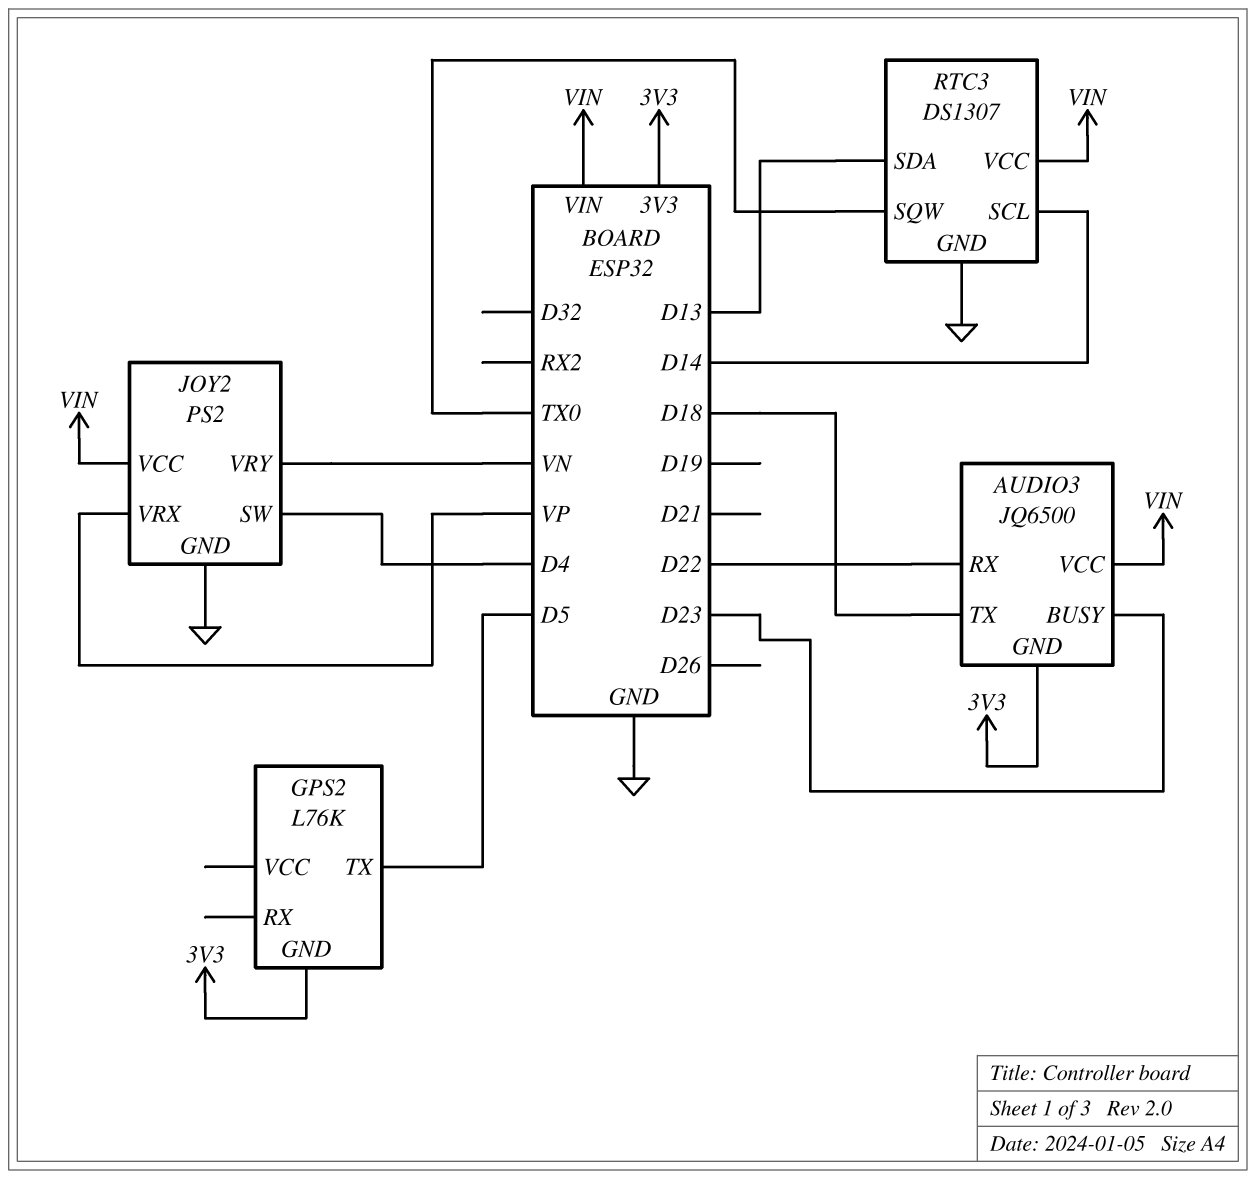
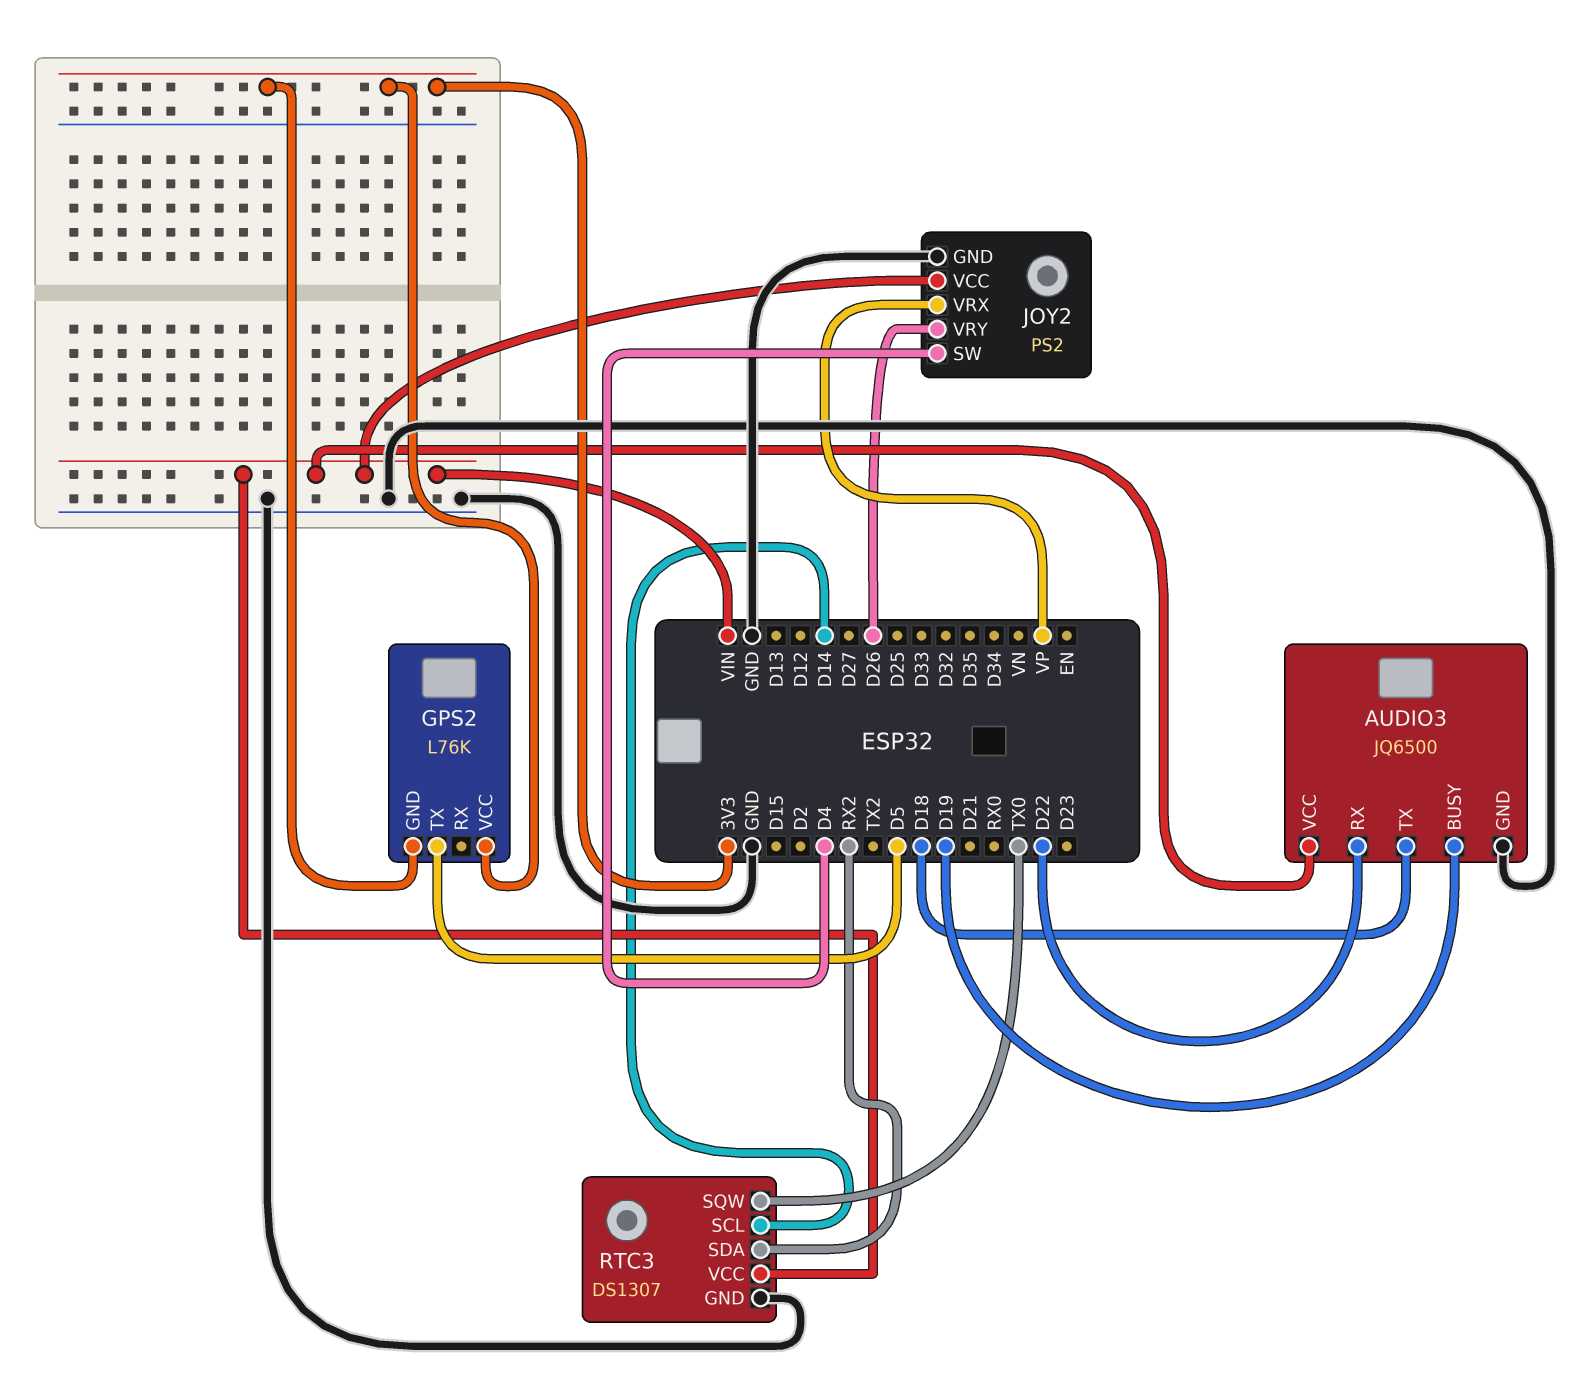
AUDIO3 pin BUSY: D23 -> D19
AUDIO3 pin GND: 3V3 -> GND
GPS2 pin VCC: none -> 3V3
JOY2 pin VRY: VN -> D26
RTC3 pin SDA: D13 -> RX2

